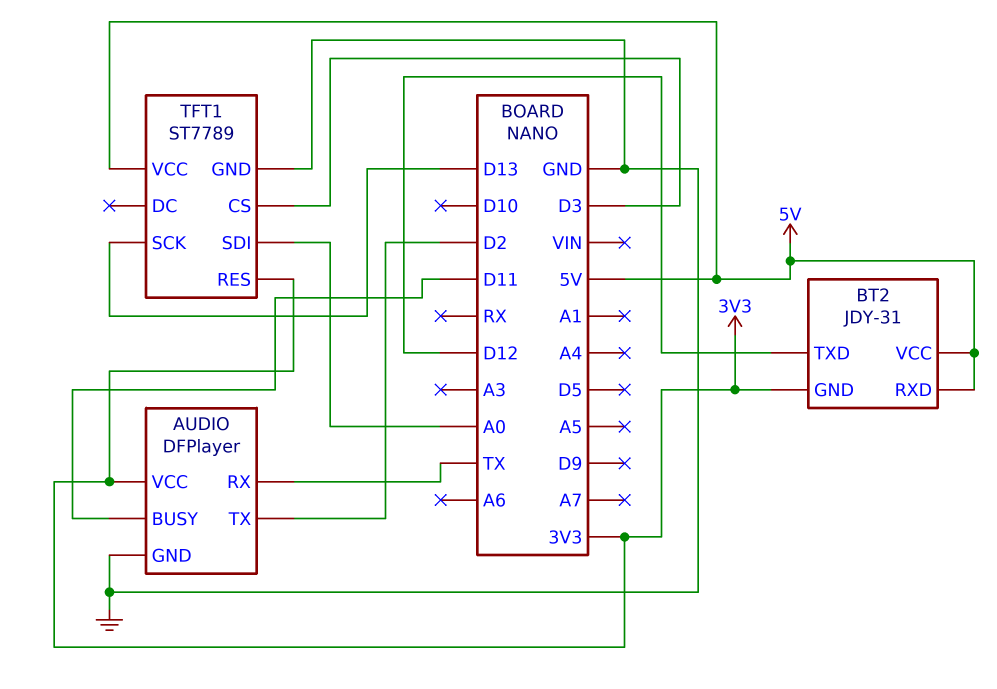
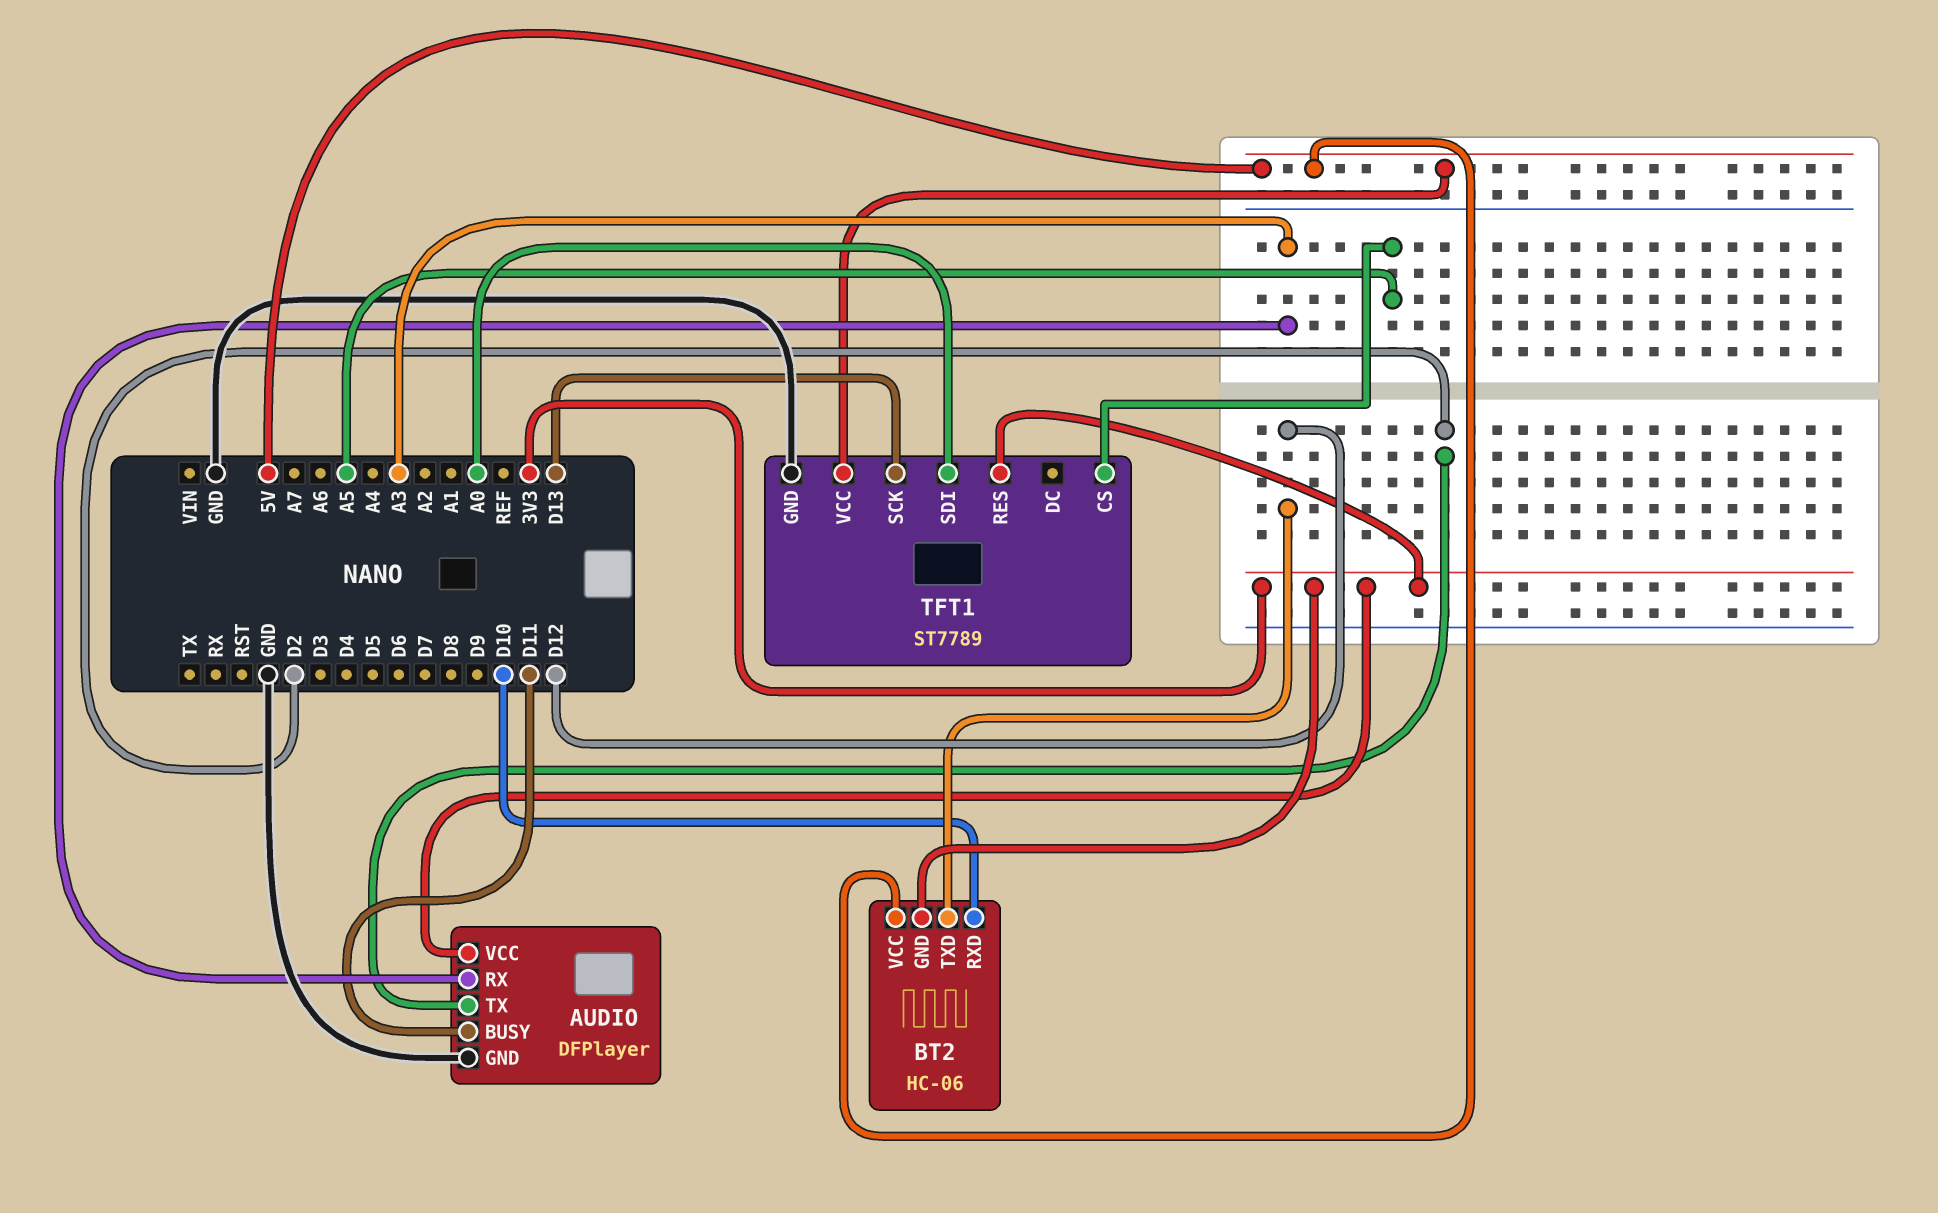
AUDIO pin RX: TX -> A3
BT2: JDY-31 -> HC-06
BT2 pin RXD: 5V -> D10
TFT1 pin CS: D3 -> A5

